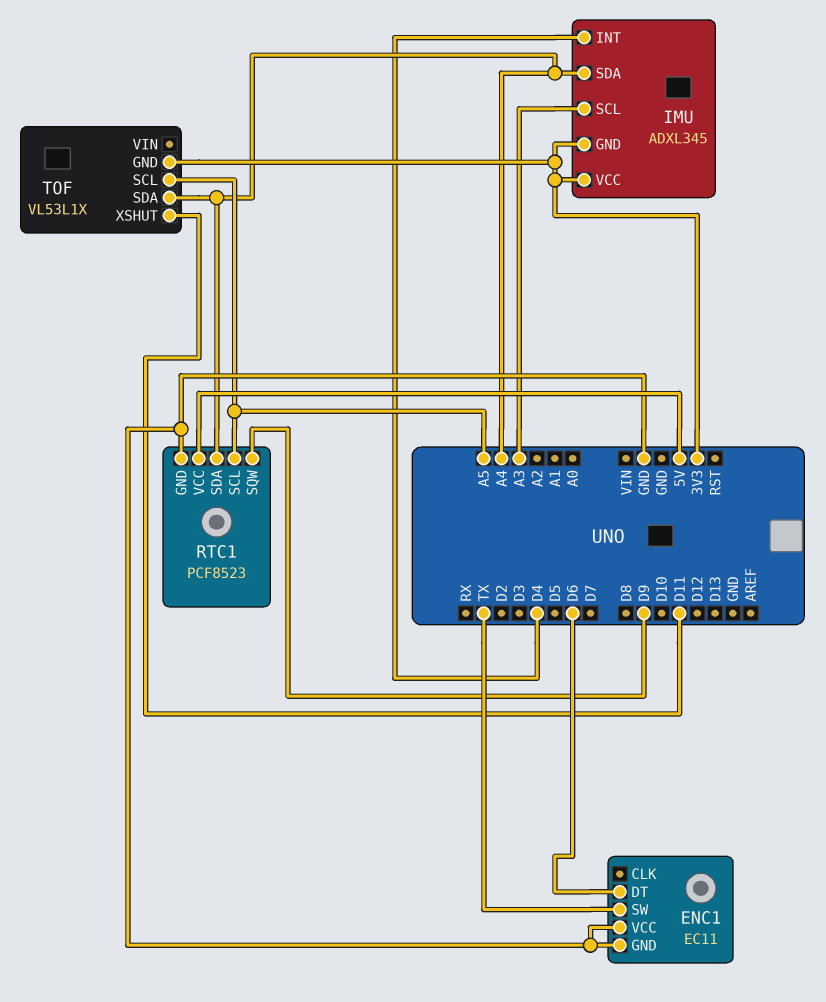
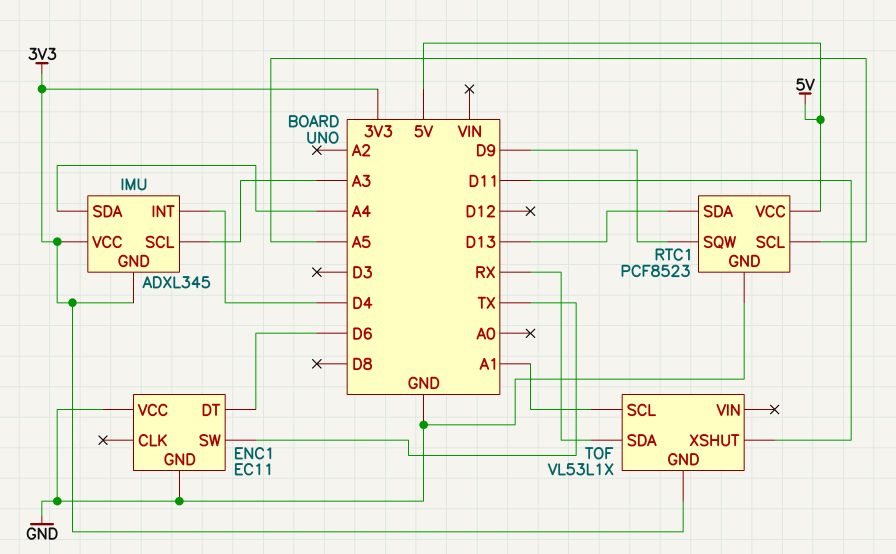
RTC1 pin SDA: A4 -> D13
TOF pin SCL: A5 -> A1
TOF pin SDA: A4 -> RX

